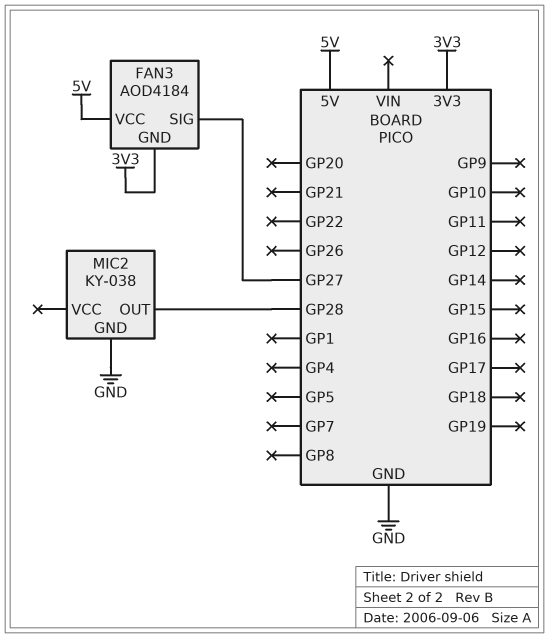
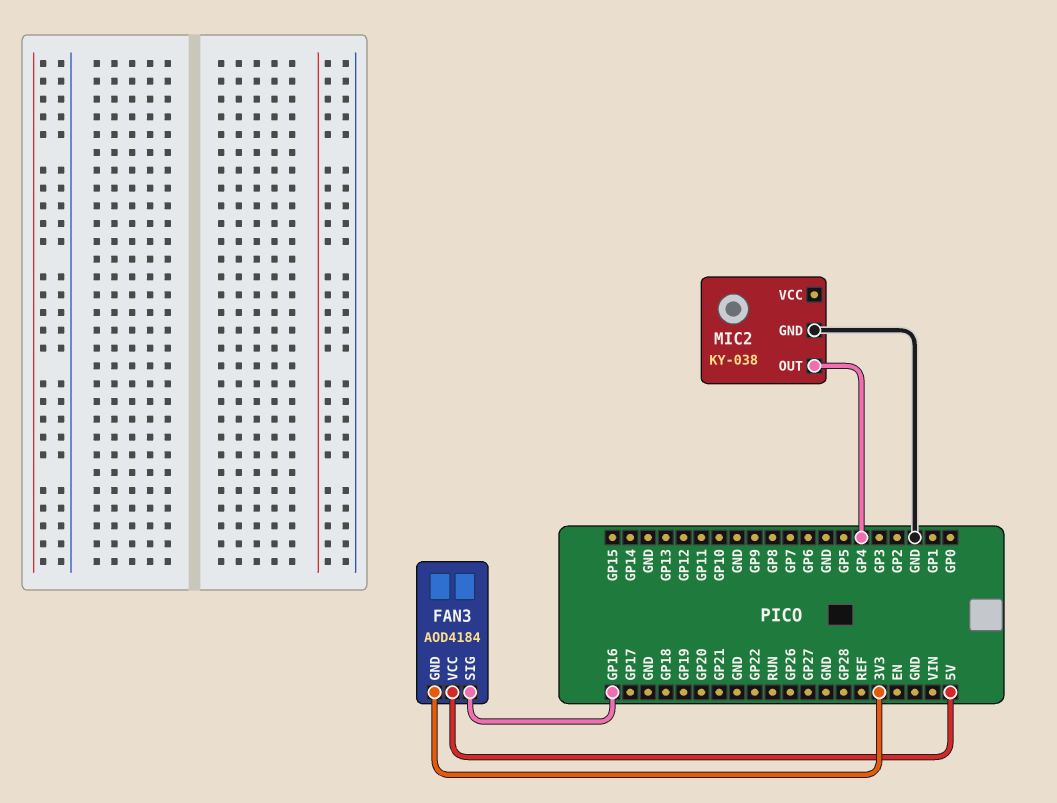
FAN3 pin SIG: GP27 -> GP16
MIC2 pin OUT: GP28 -> GP4

